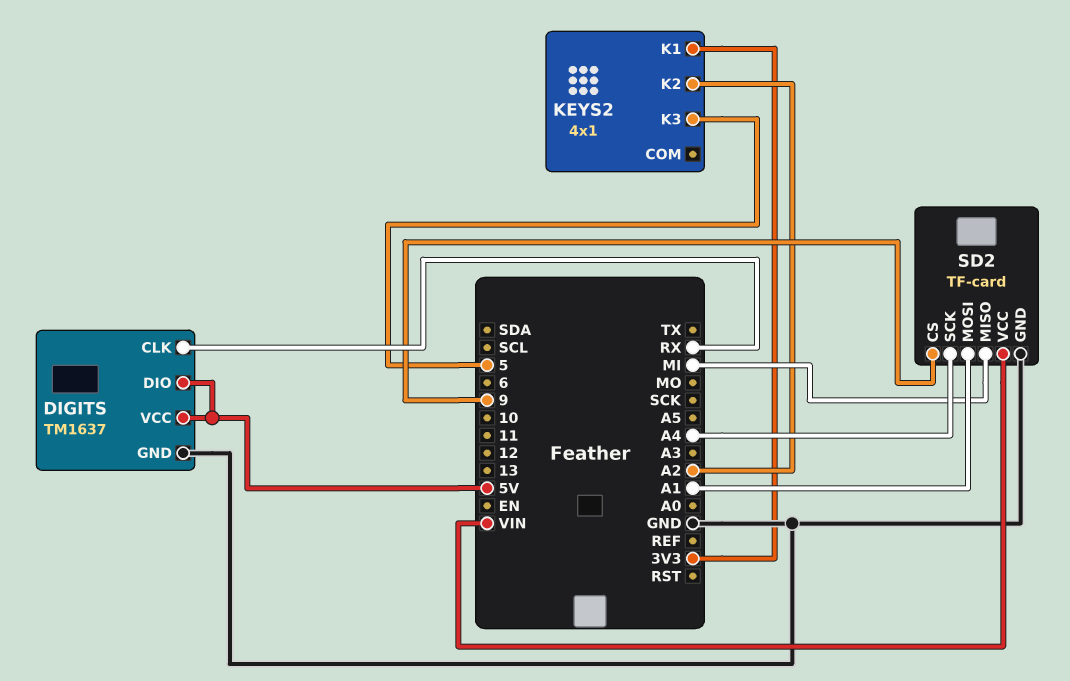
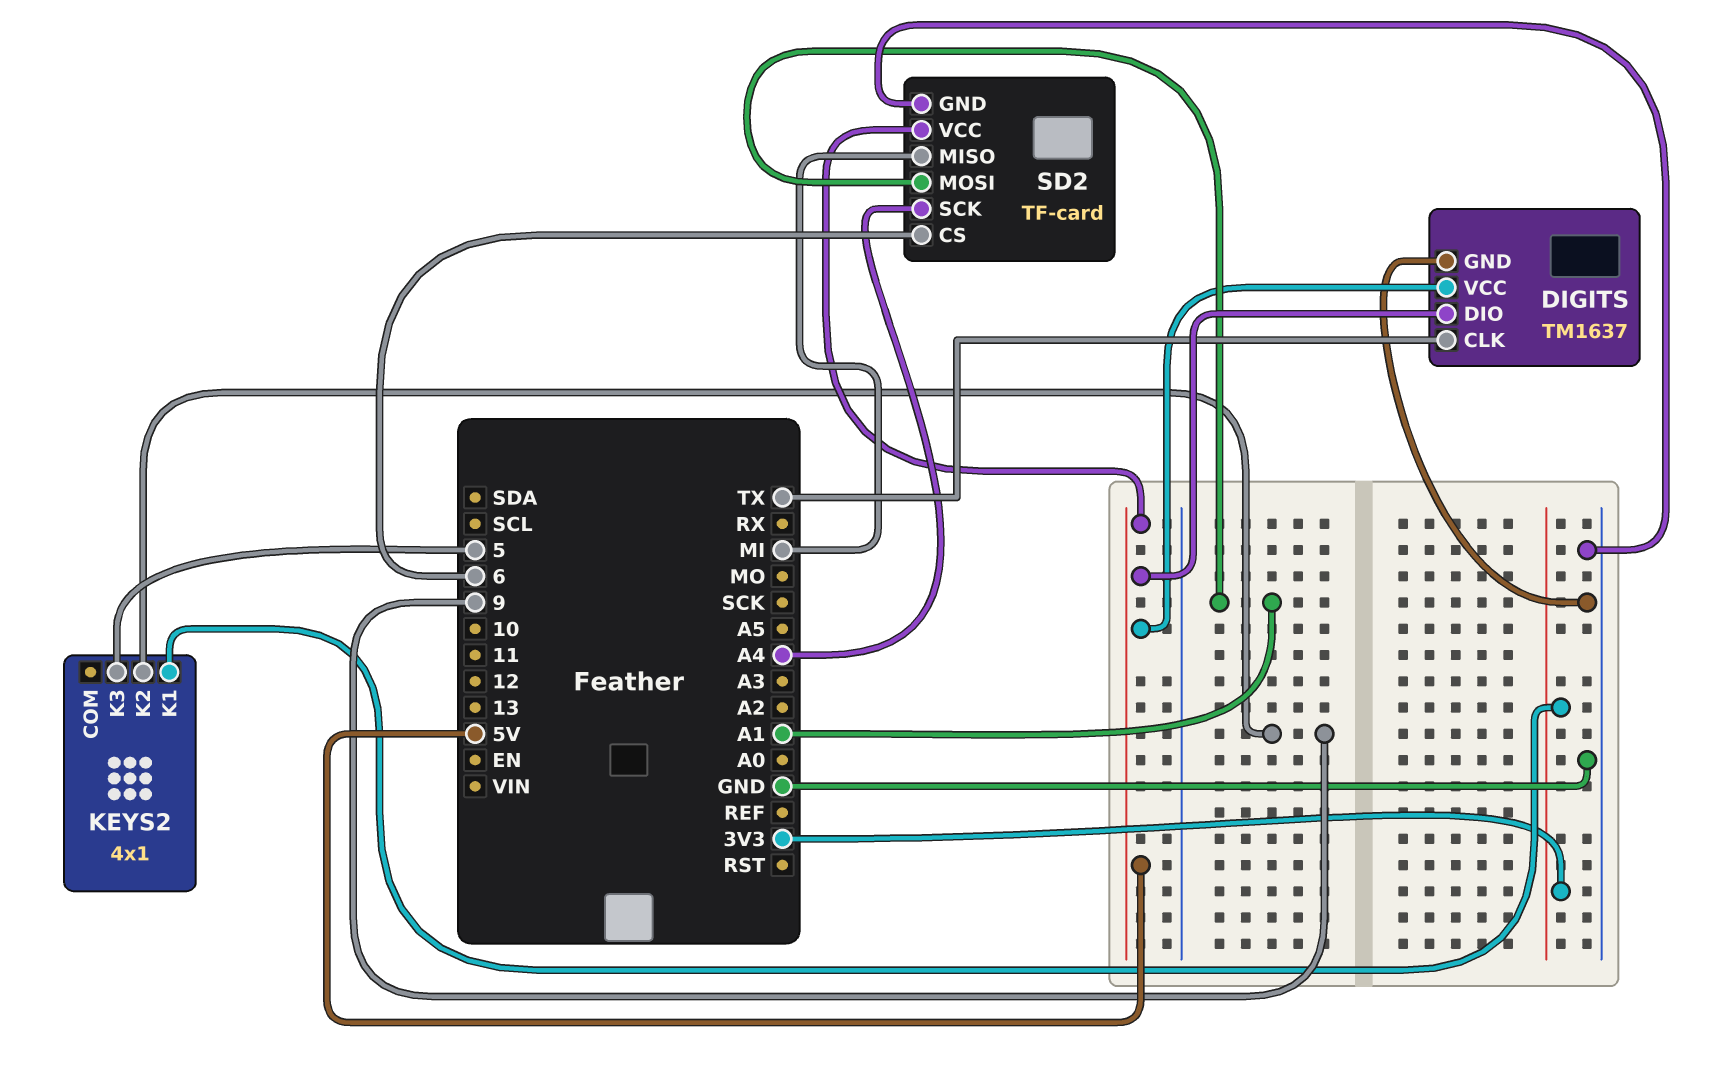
DIGITS pin CLK: RX -> TX
KEYS2 pin K2: A2 -> 9
SD2 pin CS: 9 -> 6
SD2 pin VCC: VIN -> 5V

